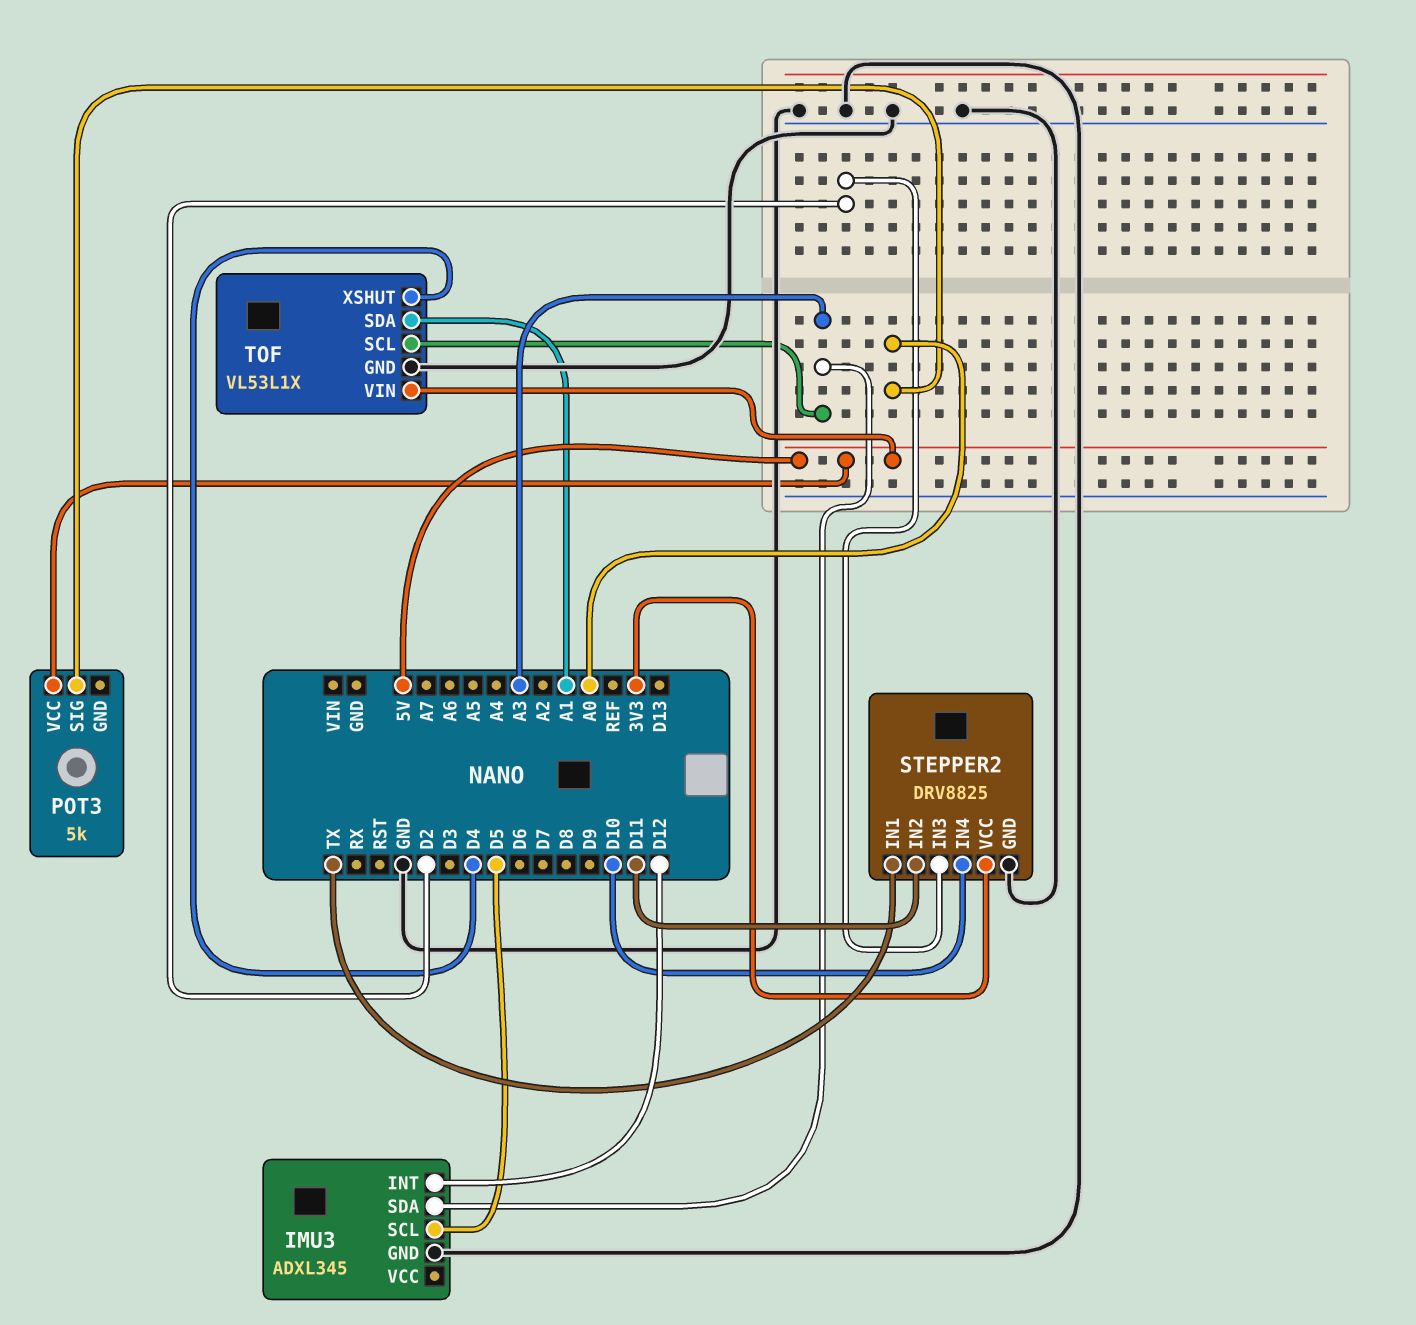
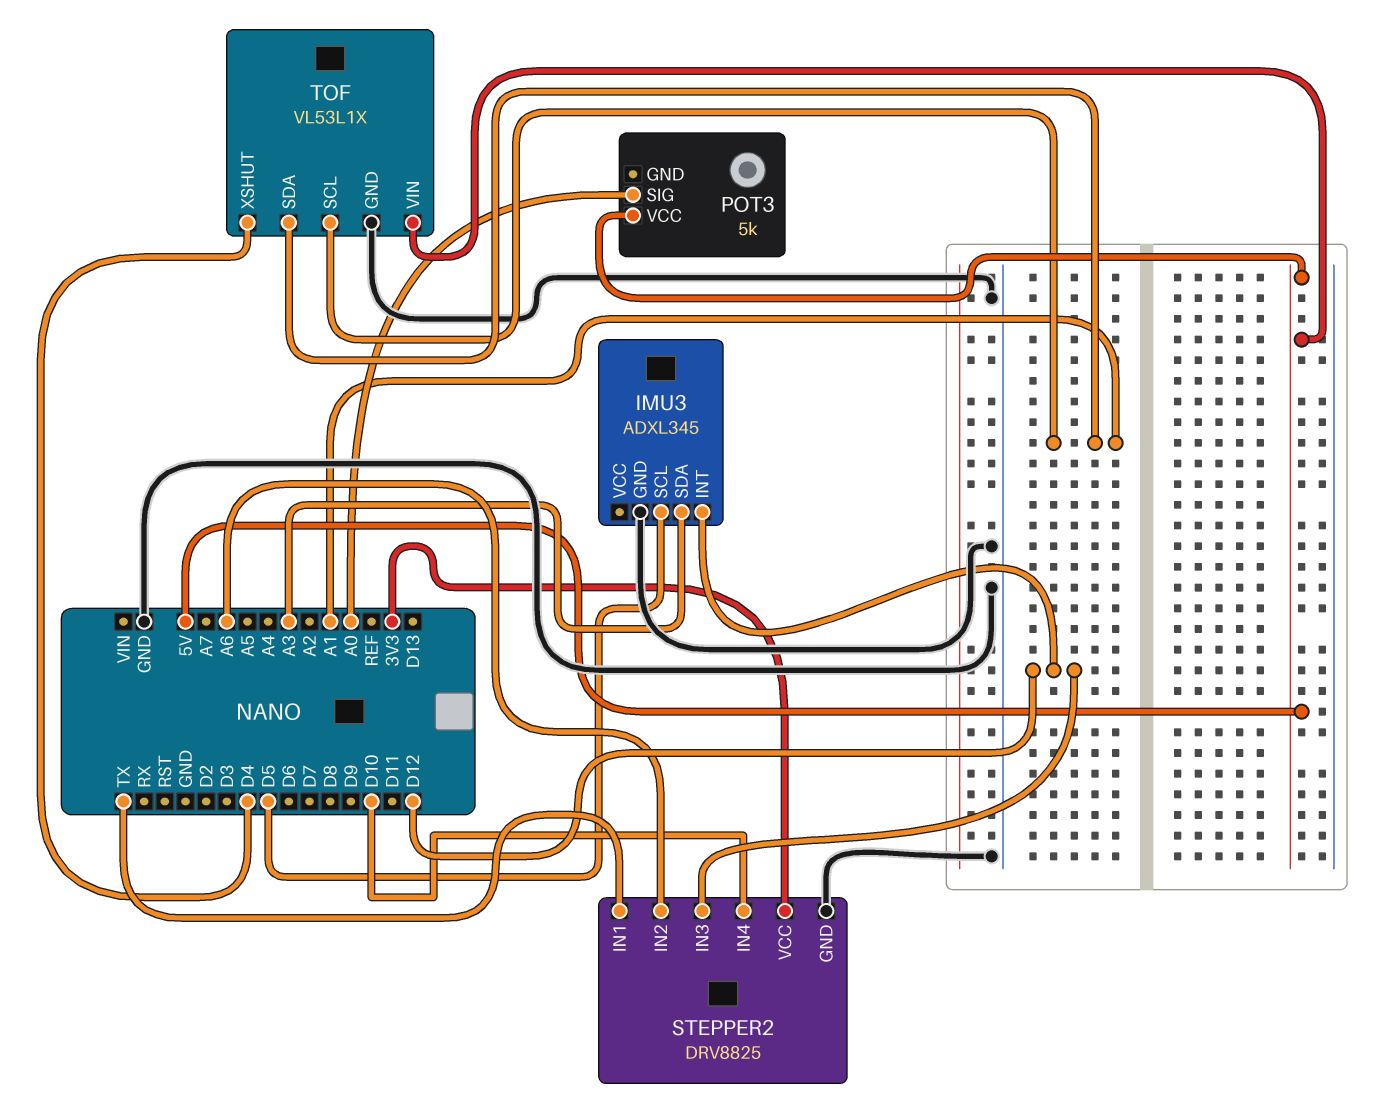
STEPPER2 pin IN2: D11 -> A6
STEPPER2 pin IN3: D2 -> D12
TOF pin SCL: A3 -> A1

